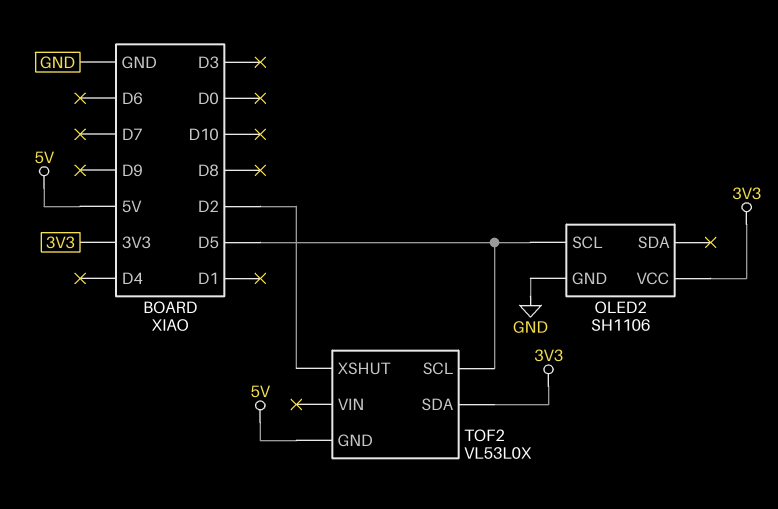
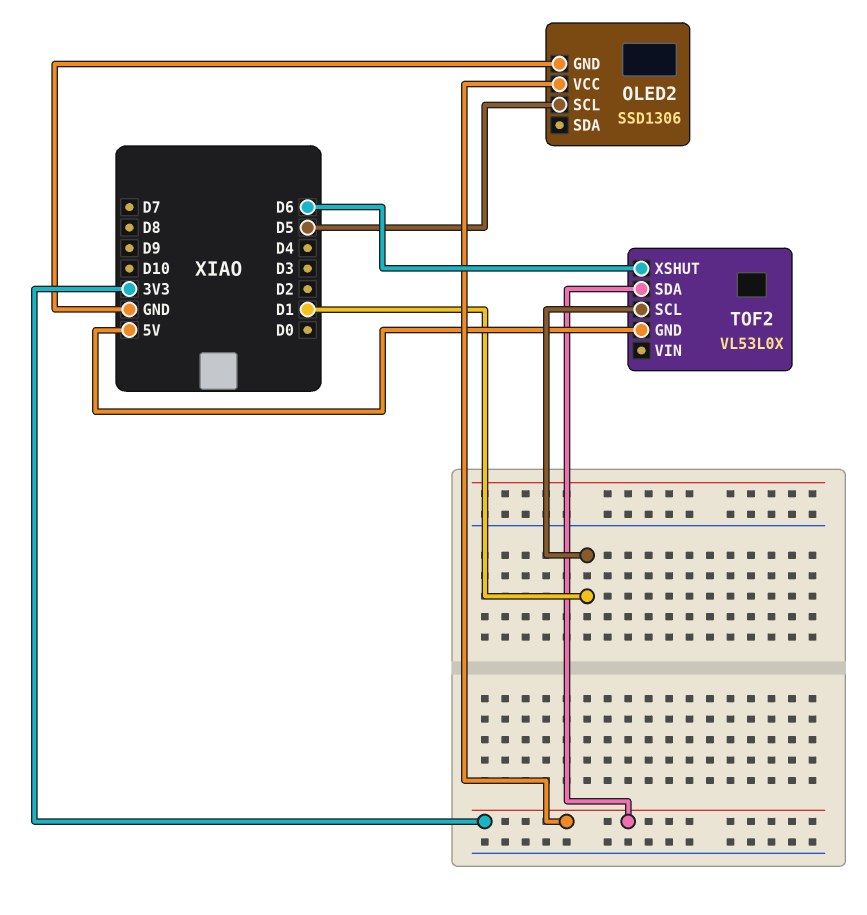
OLED2: SH1106 -> SSD1306
TOF2 pin SCL: D5 -> D1
TOF2 pin XSHUT: D2 -> D6

